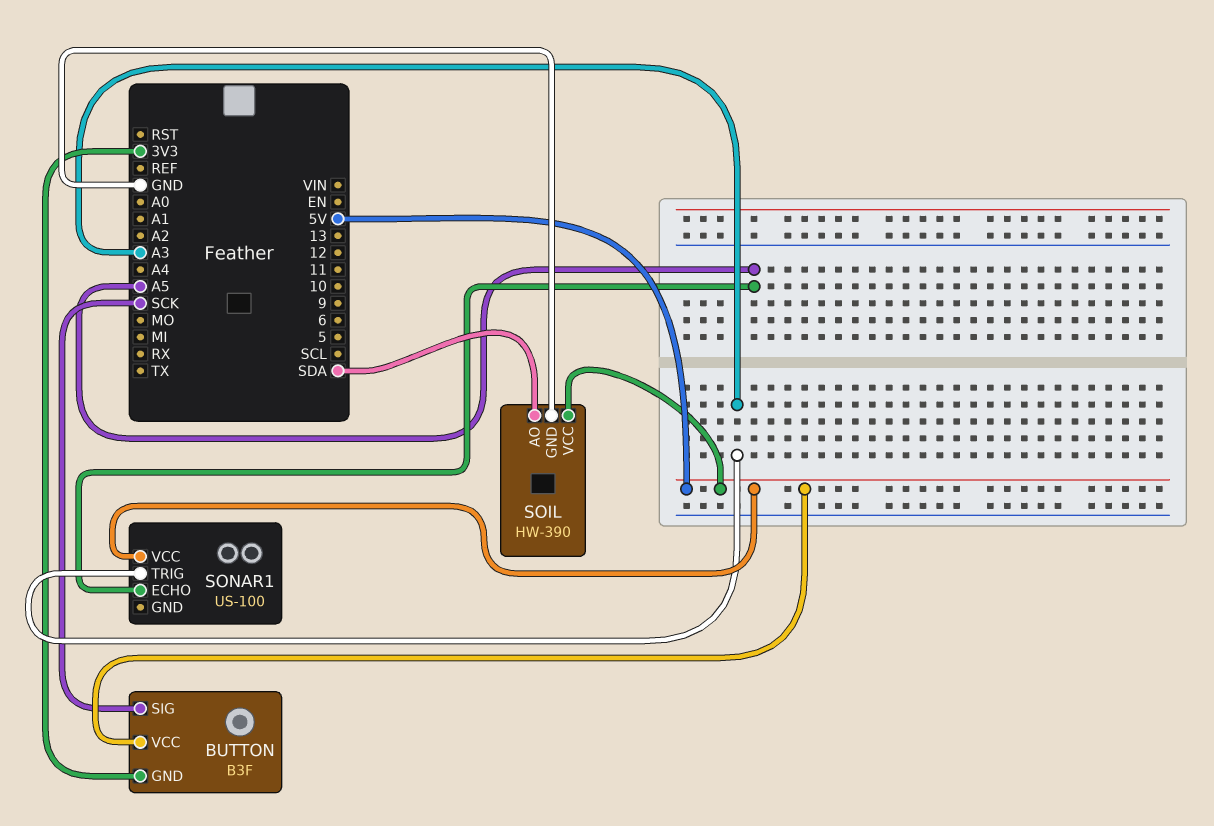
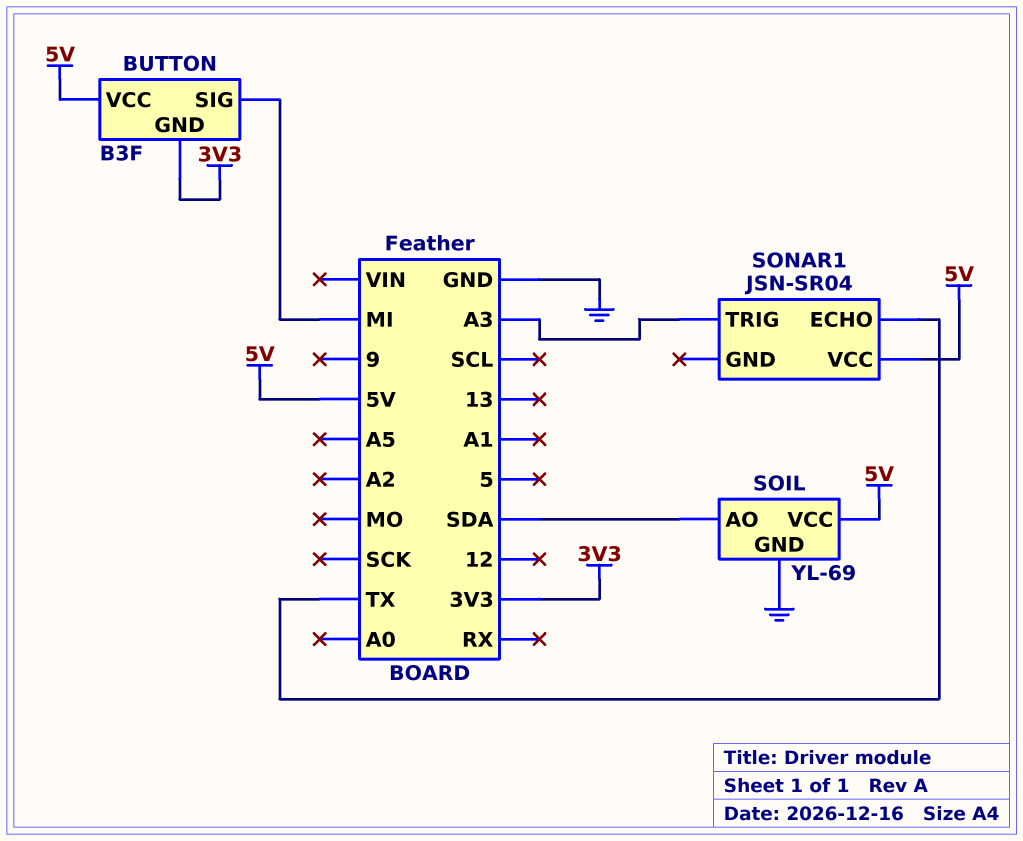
BUTTON pin SIG: SCK -> MI
SOIL: HW-390 -> YL-69
SONAR1: US-100 -> JSN-SR04
SONAR1 pin ECHO: A5 -> TX

